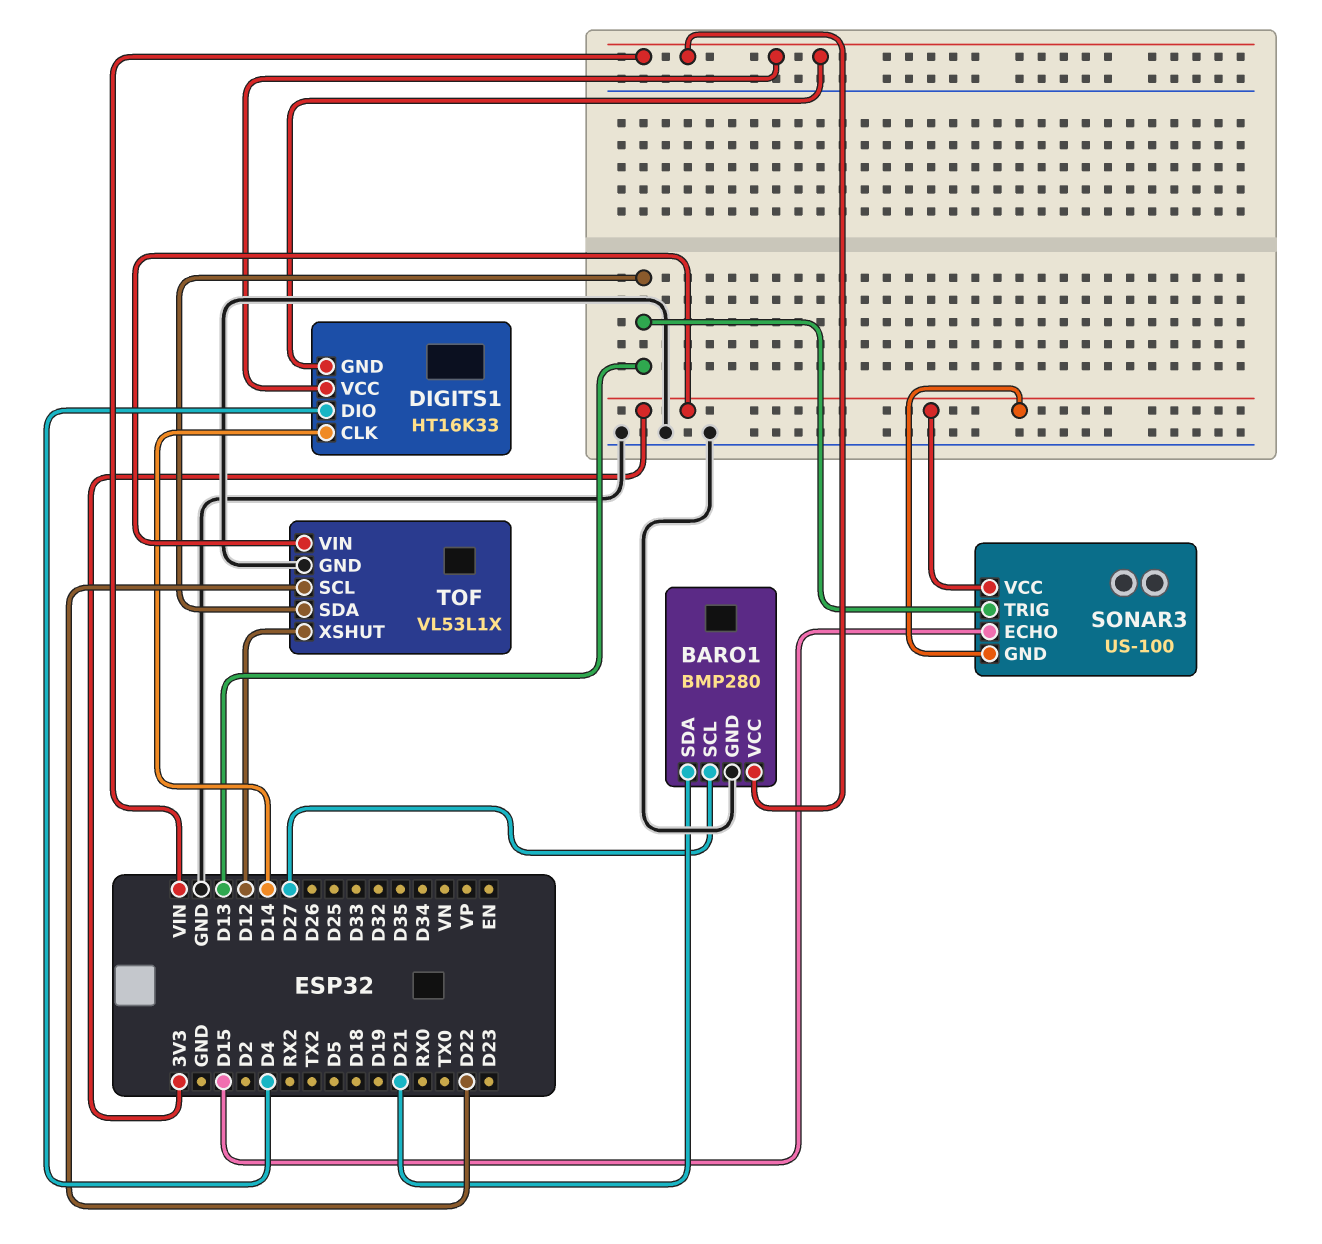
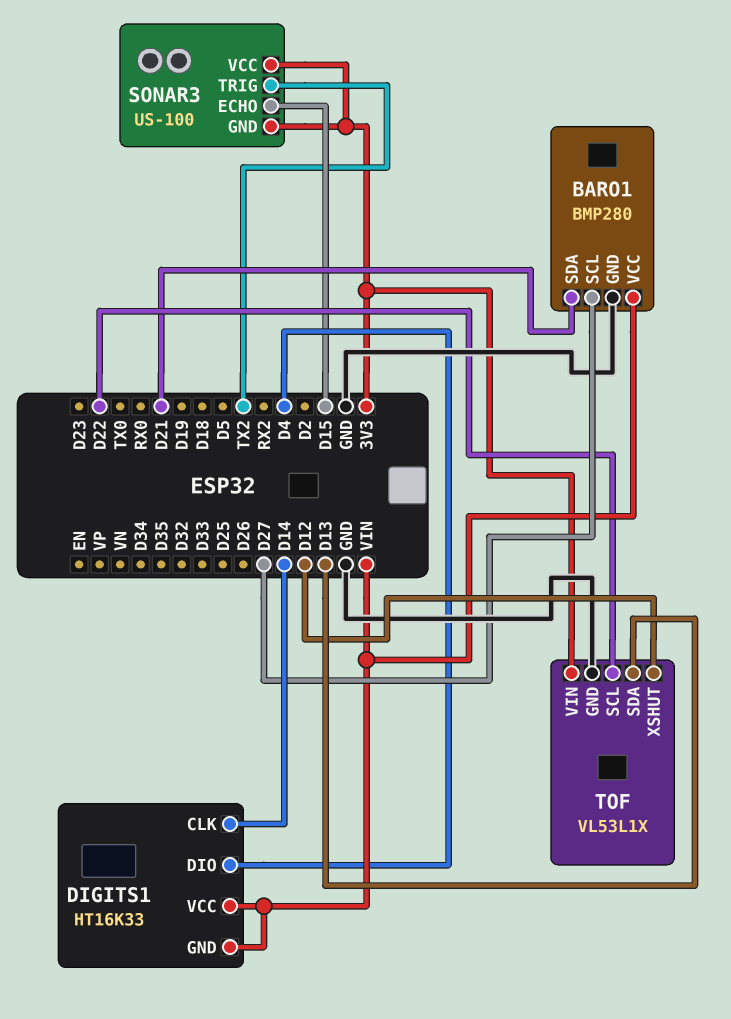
SONAR3 pin TRIG: D13 -> TX2

